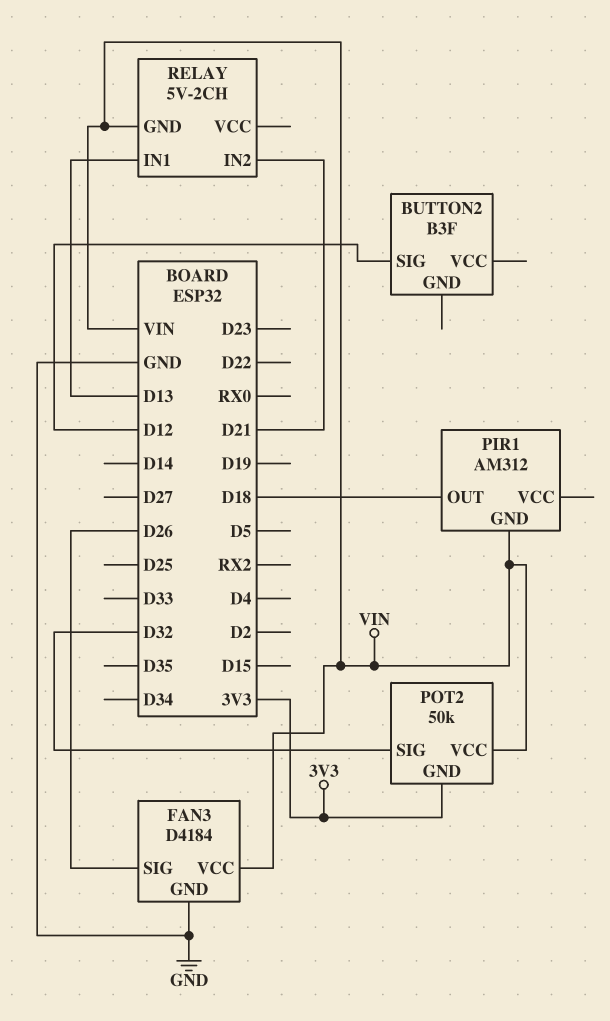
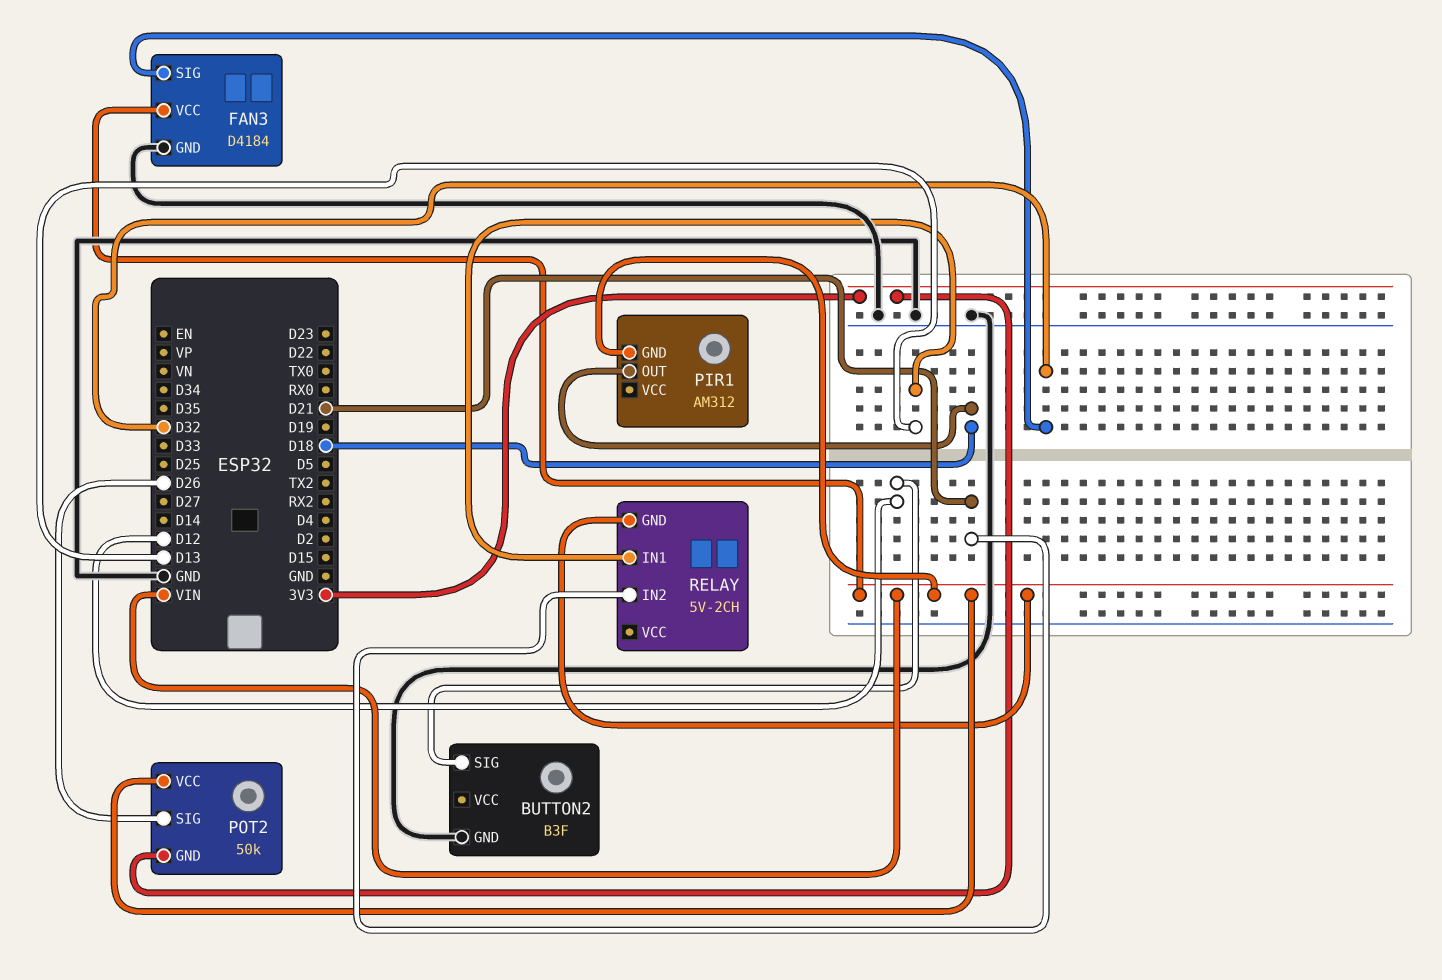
BUTTON2 pin GND: none -> GND
FAN3 pin SIG: D26 -> D32
POT2 pin SIG: D32 -> D26

